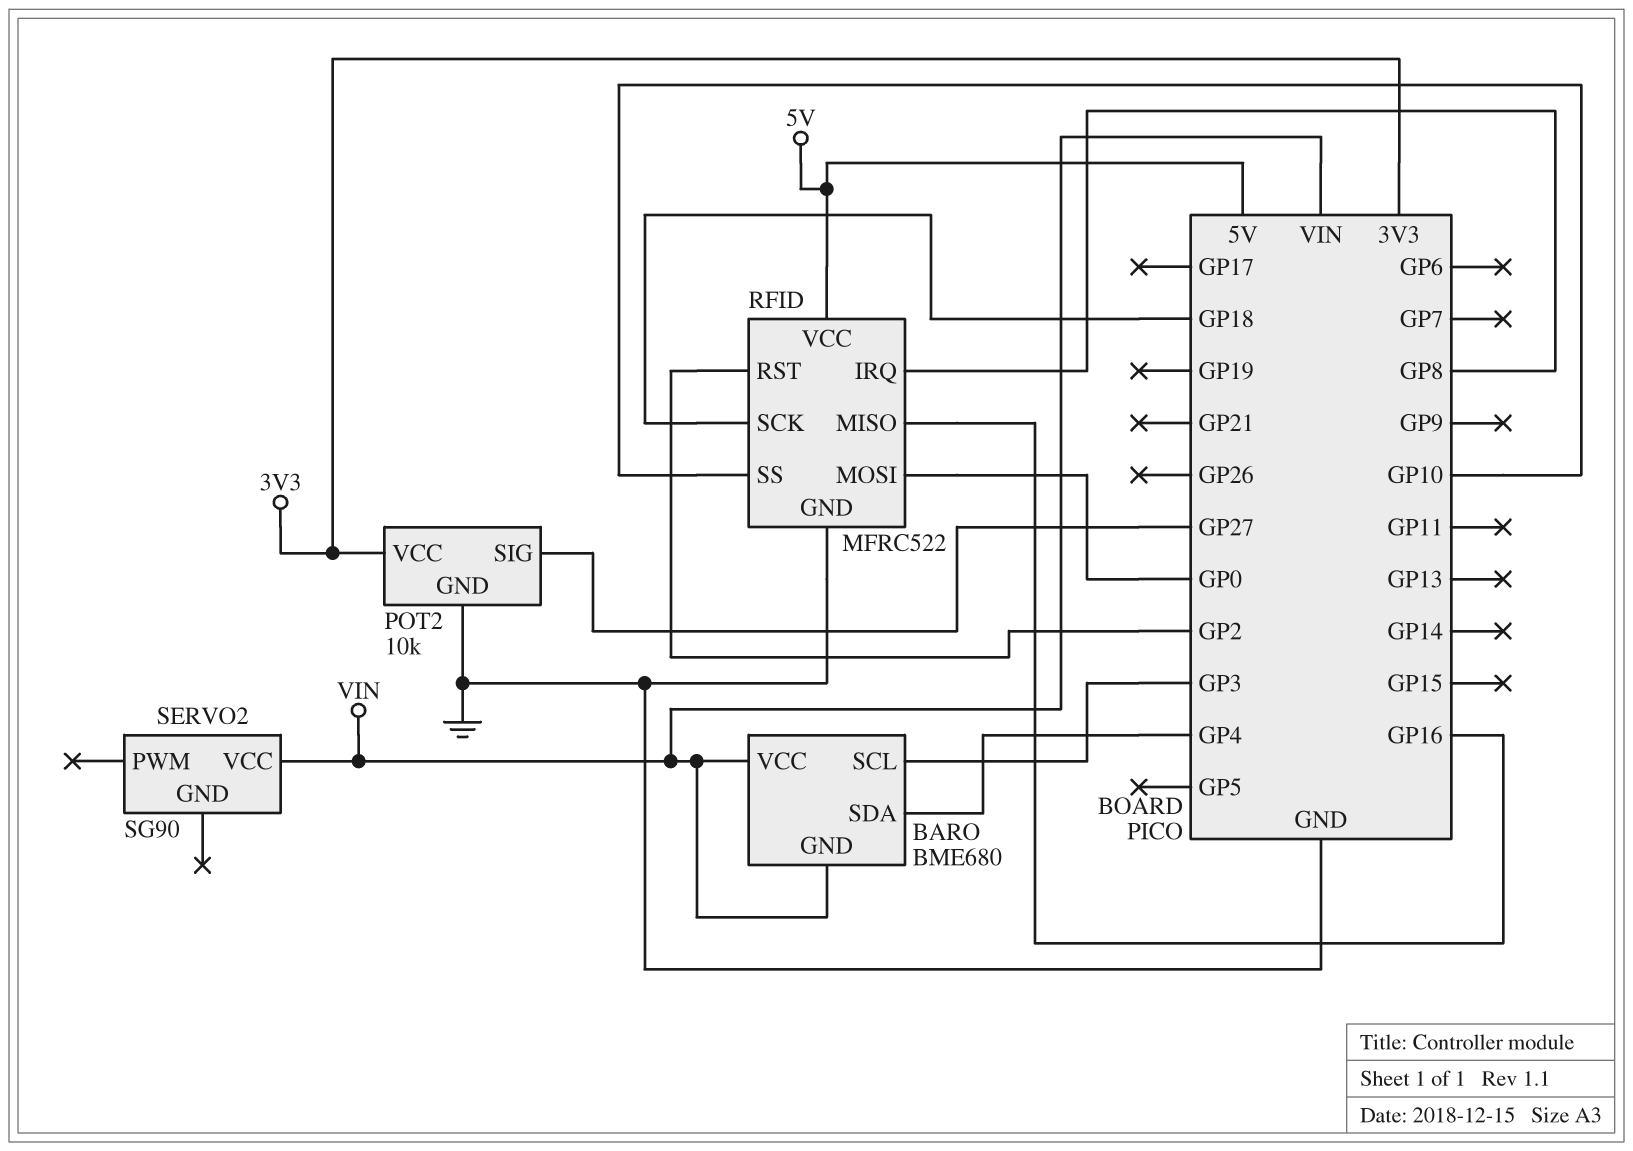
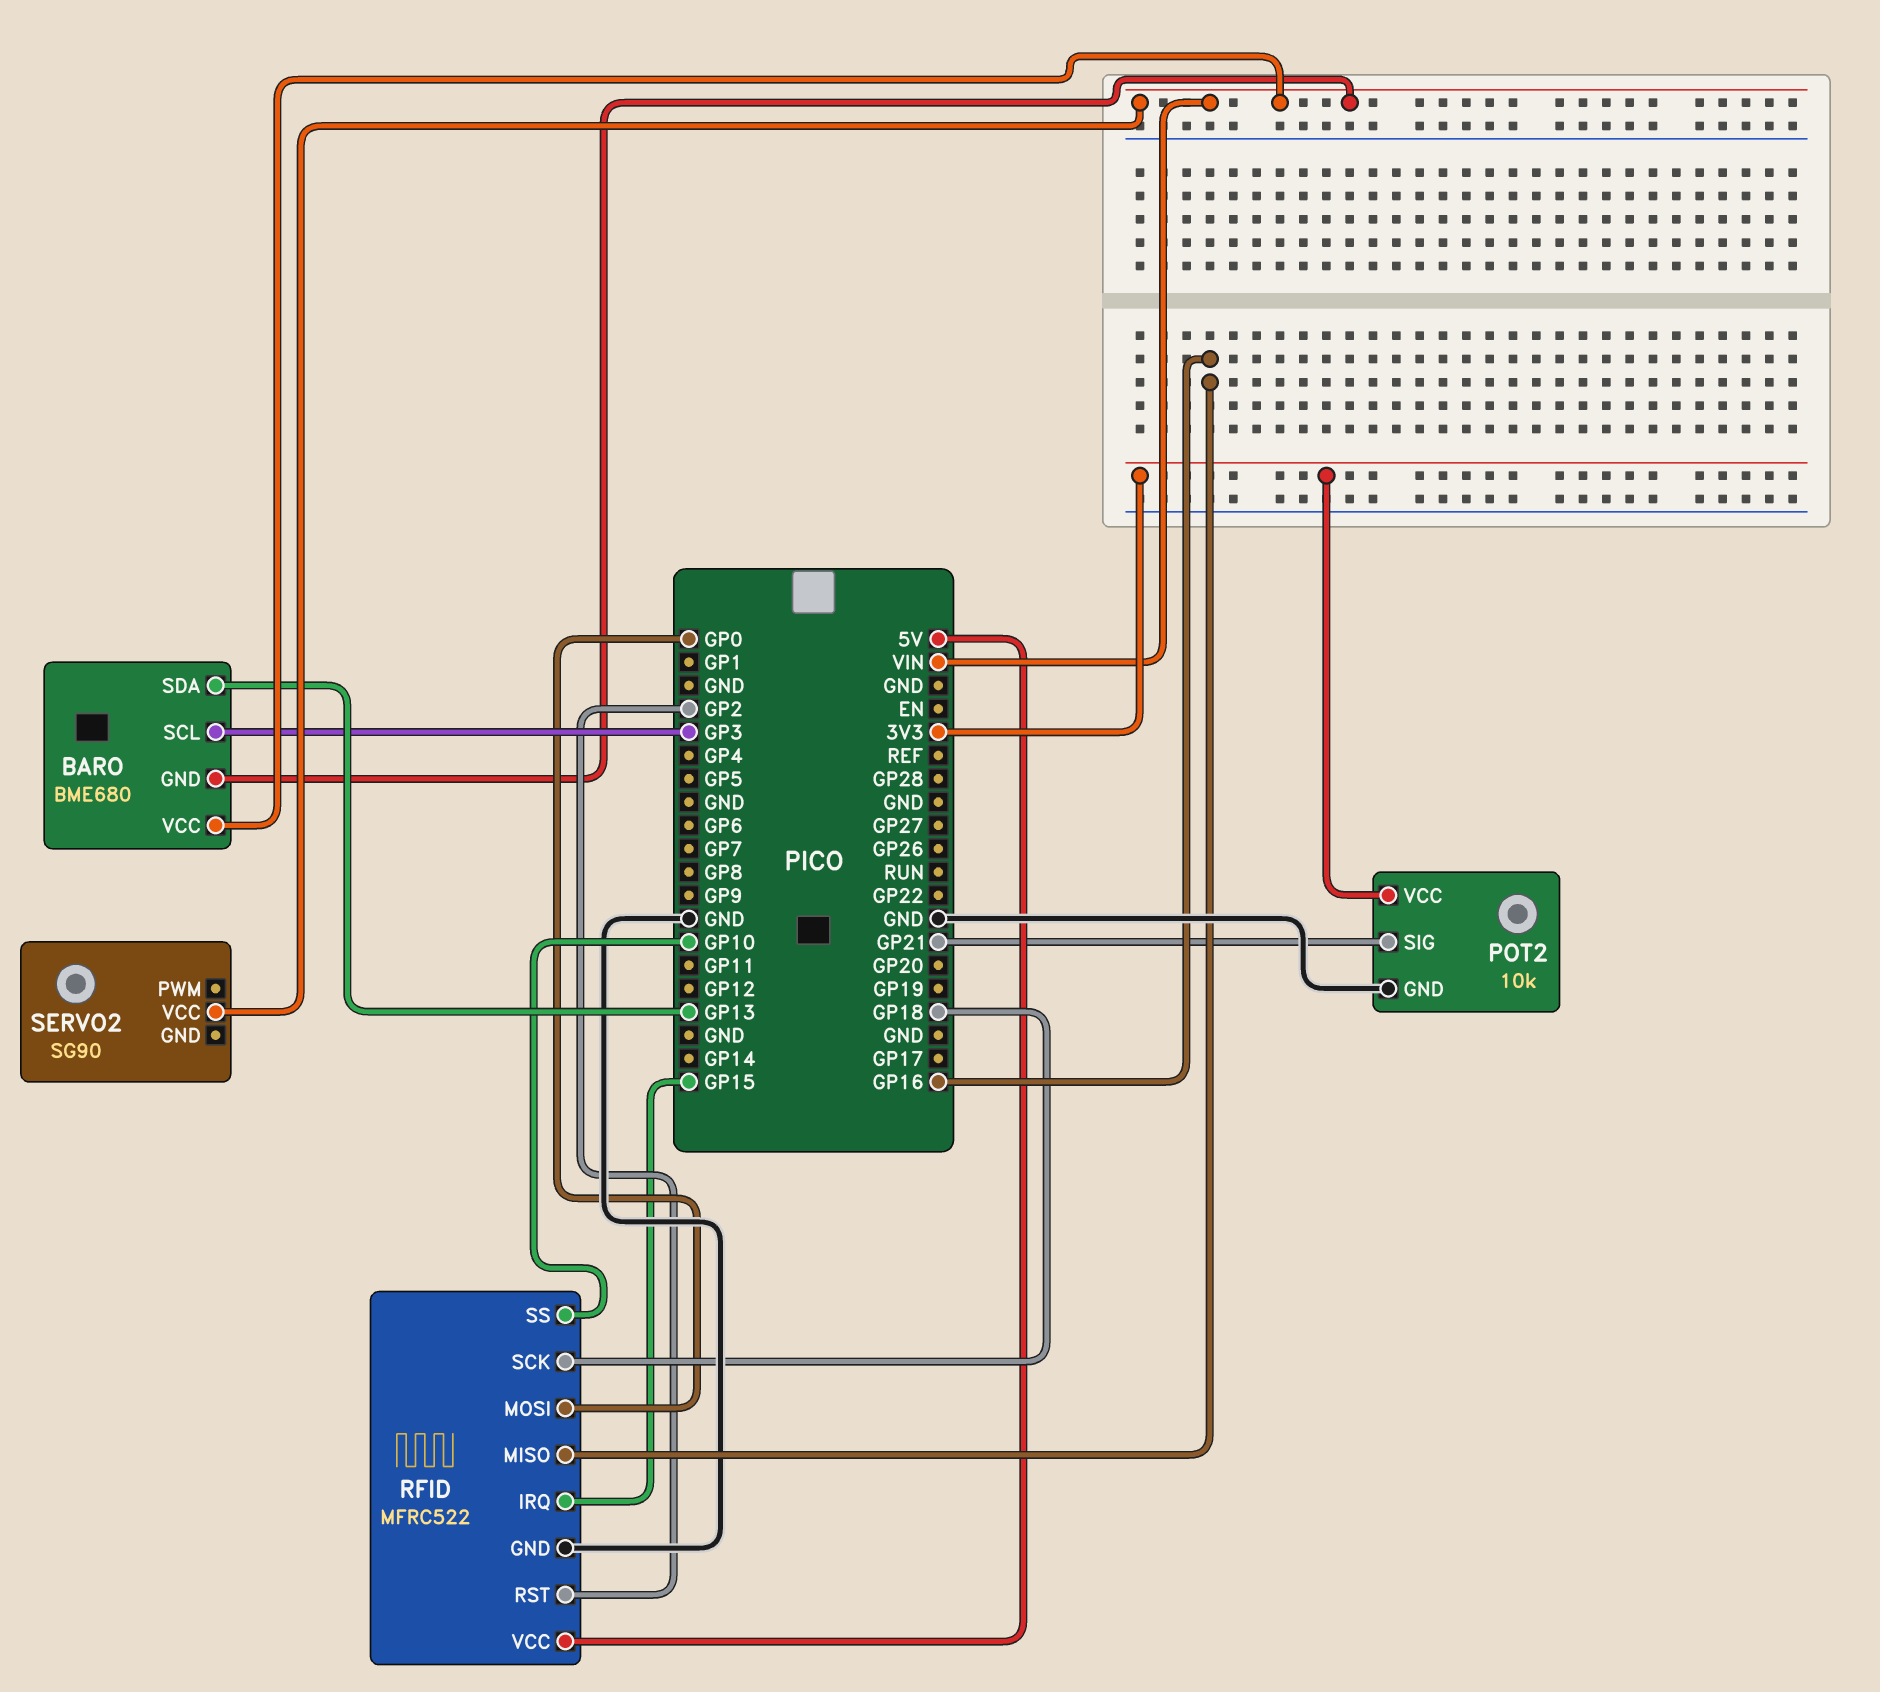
BARO pin SDA: GP4 -> GP13
POT2 pin SIG: GP27 -> GP21
RFID pin IRQ: GP8 -> GP15

